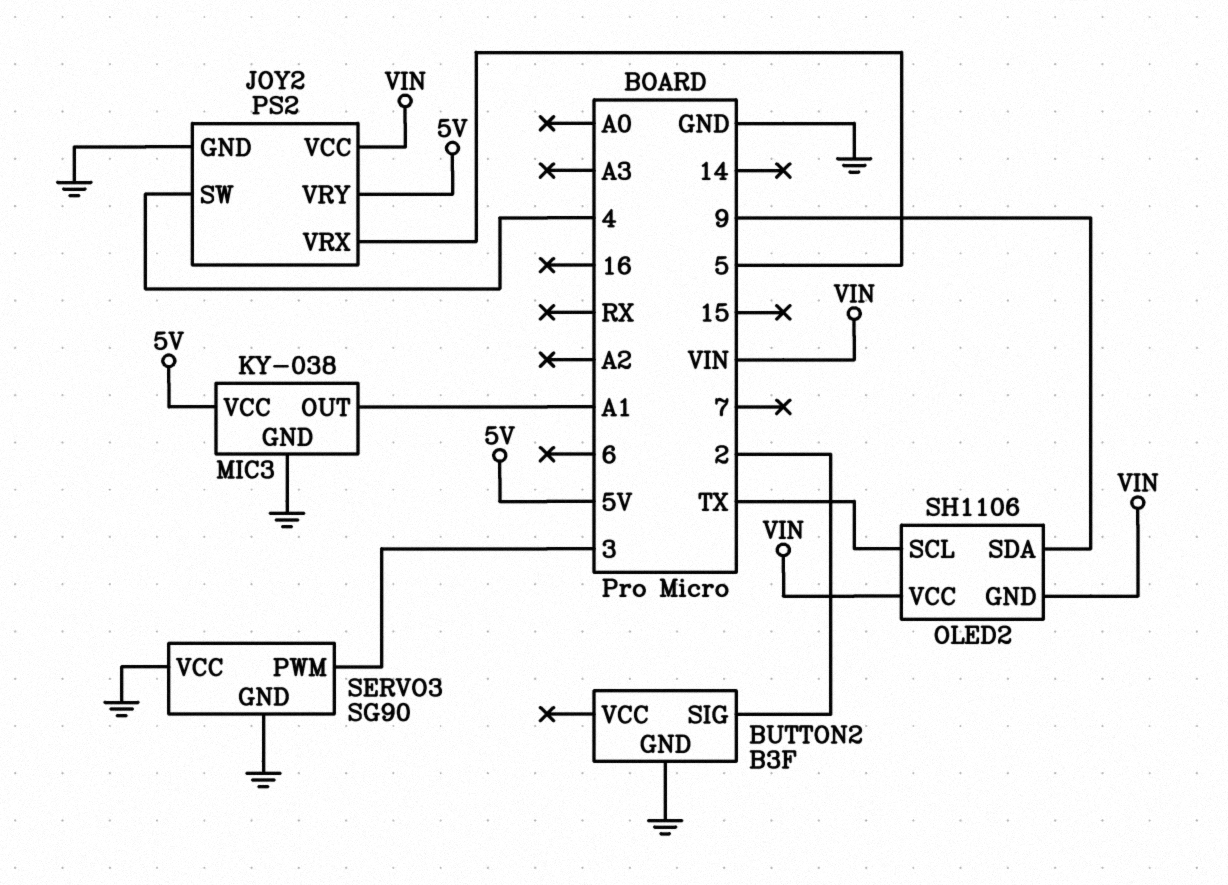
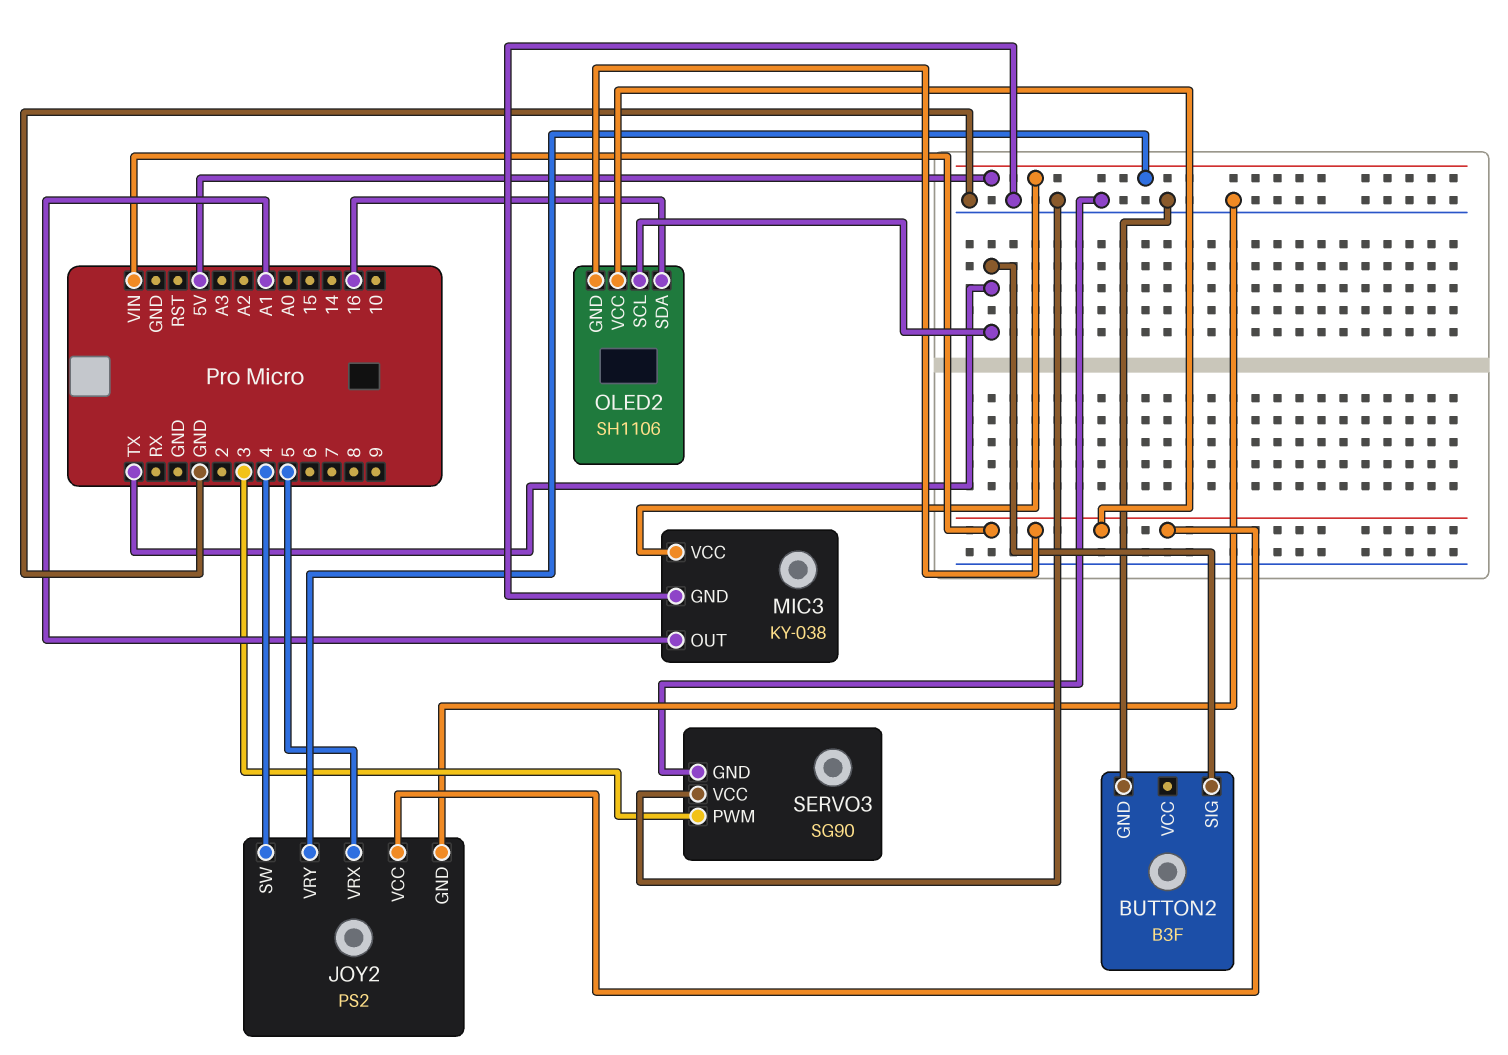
BUTTON2 pin SIG: 2 -> TX
OLED2 pin SDA: 9 -> 16

